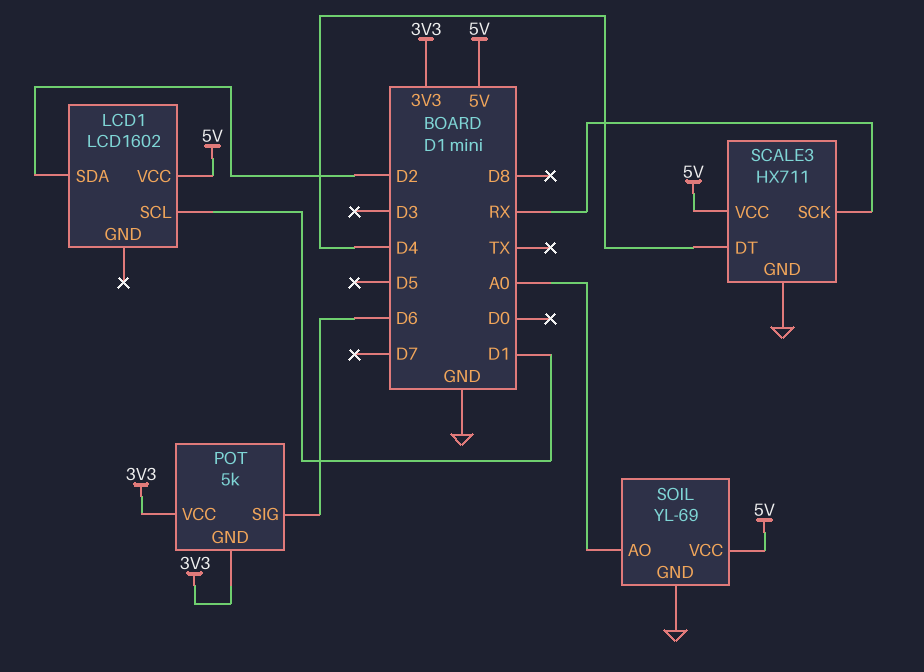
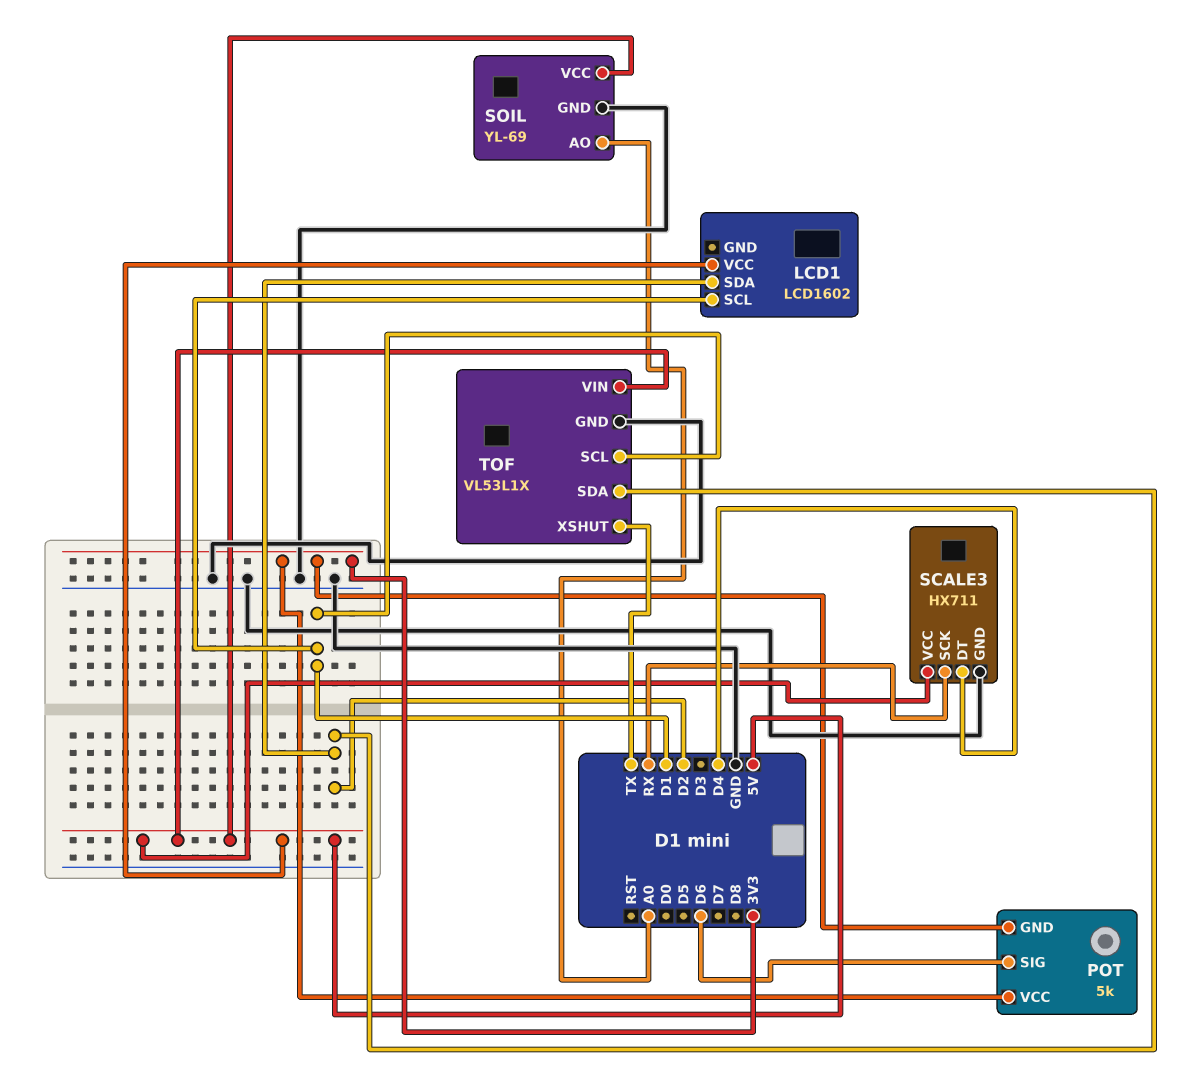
TOF: none -> VL53L1X
TOF pin GND: none -> GND
TOF pin SCL: none -> D1
TOF pin SDA: none -> D2
TOF pin VIN: none -> 5V
TOF pin XSHUT: none -> TX

